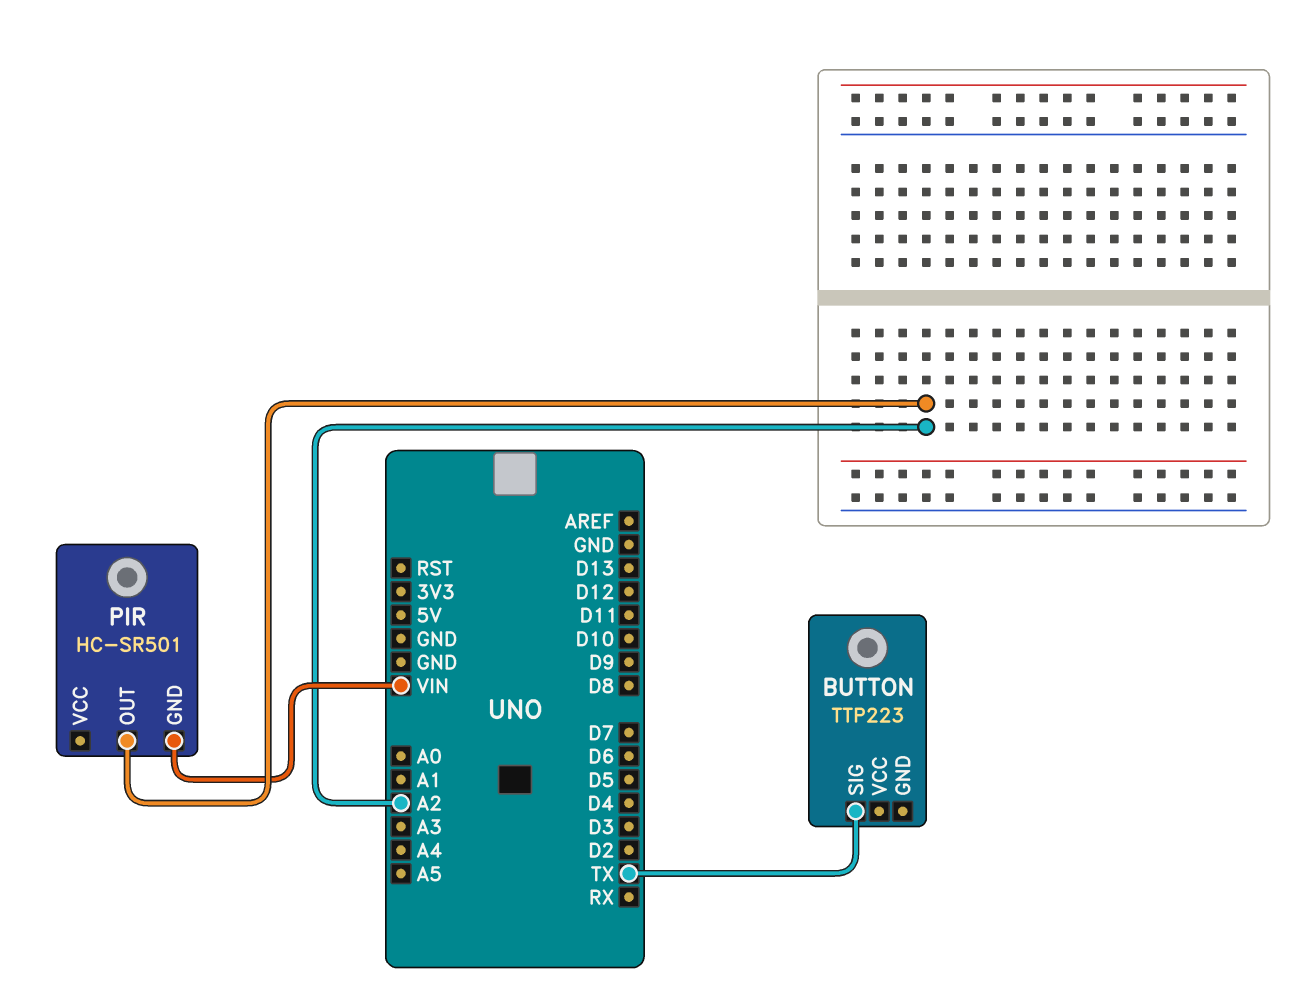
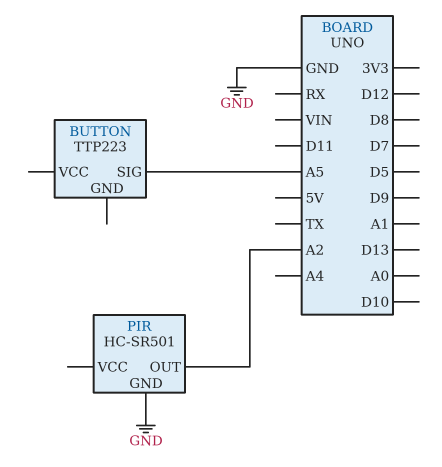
BUTTON pin SIG: TX -> A5
PIR pin GND: VIN -> GND

